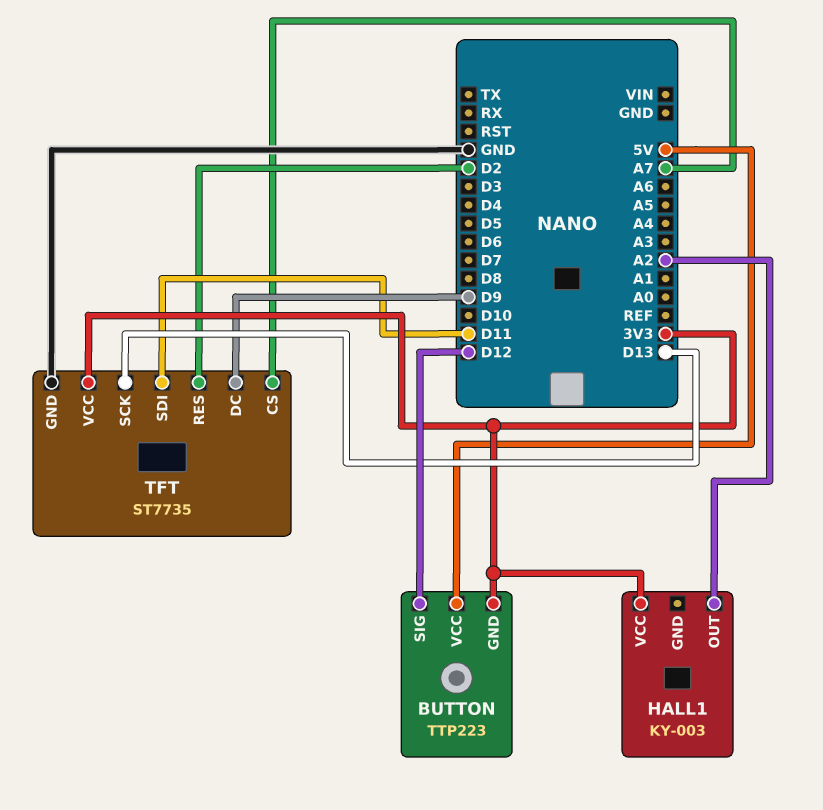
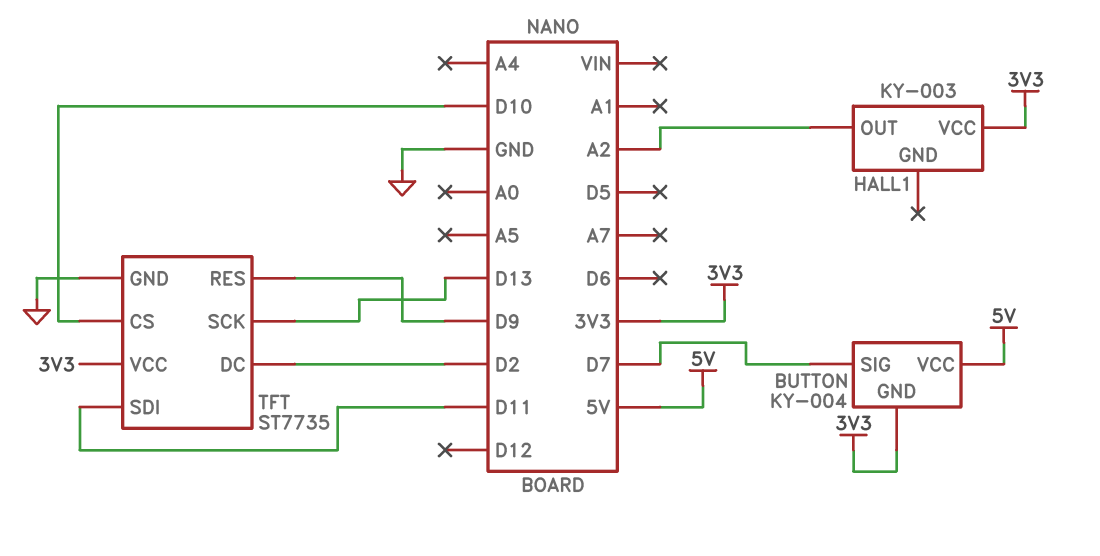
BUTTON: TTP223 -> KY-004
BUTTON pin SIG: D12 -> D7
TFT pin CS: A7 -> D10
TFT pin DC: D9 -> D2
TFT pin RES: D2 -> D9

